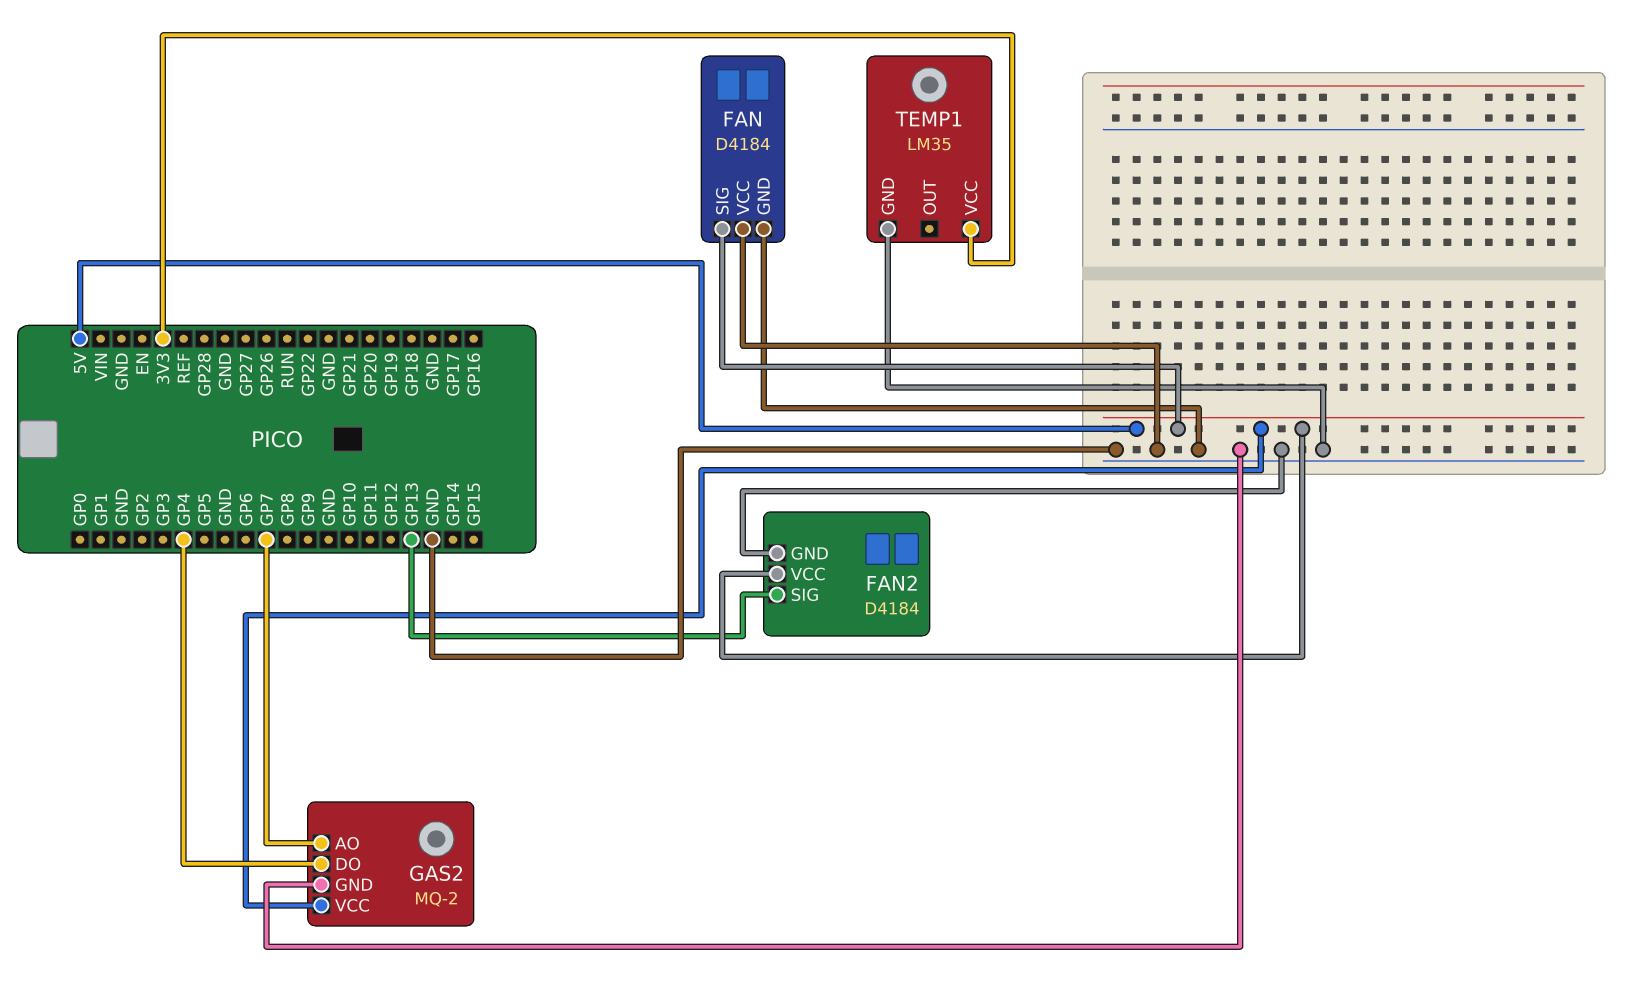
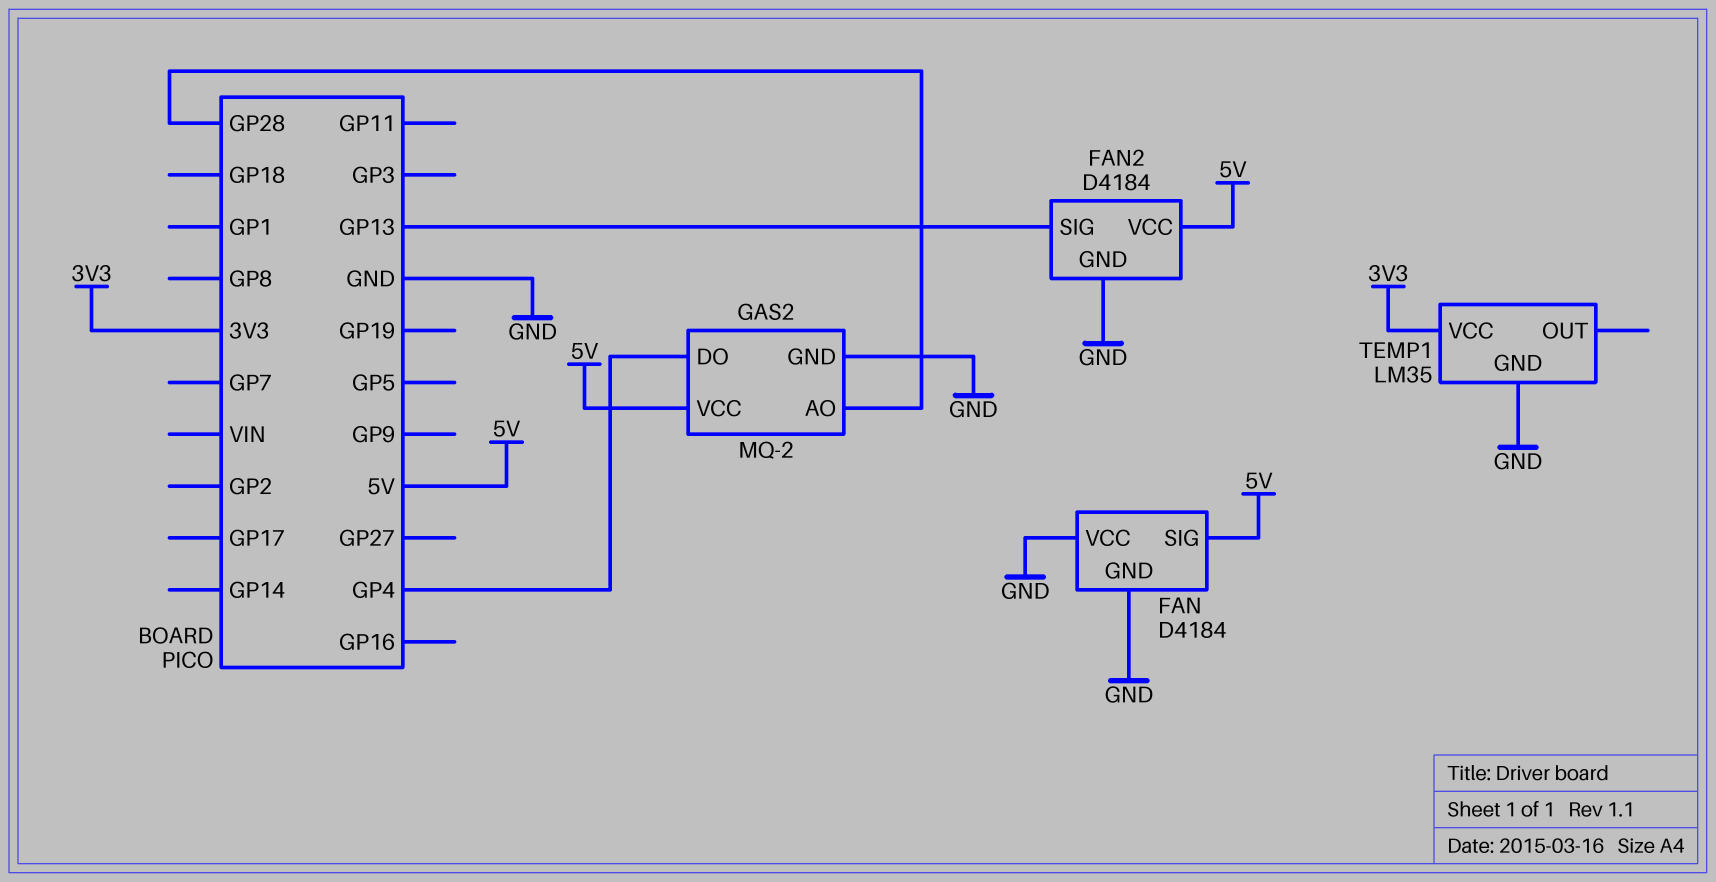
GAS2 pin AO: GP7 -> GP28

